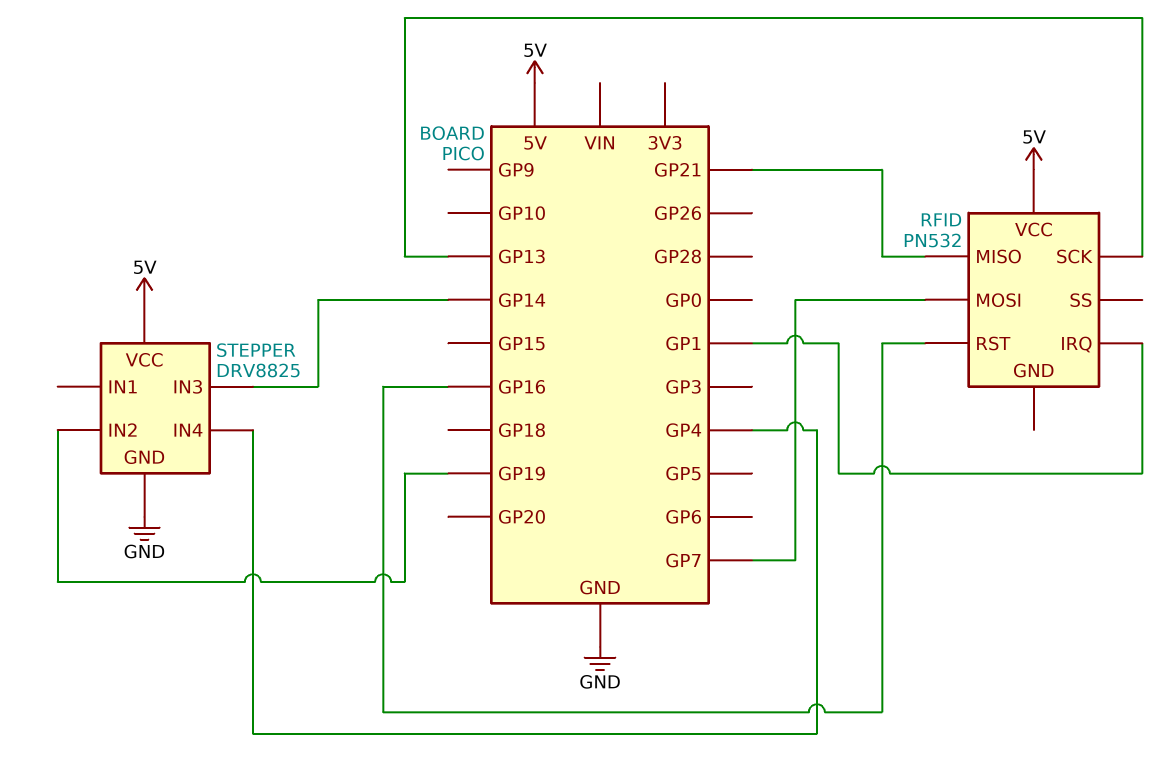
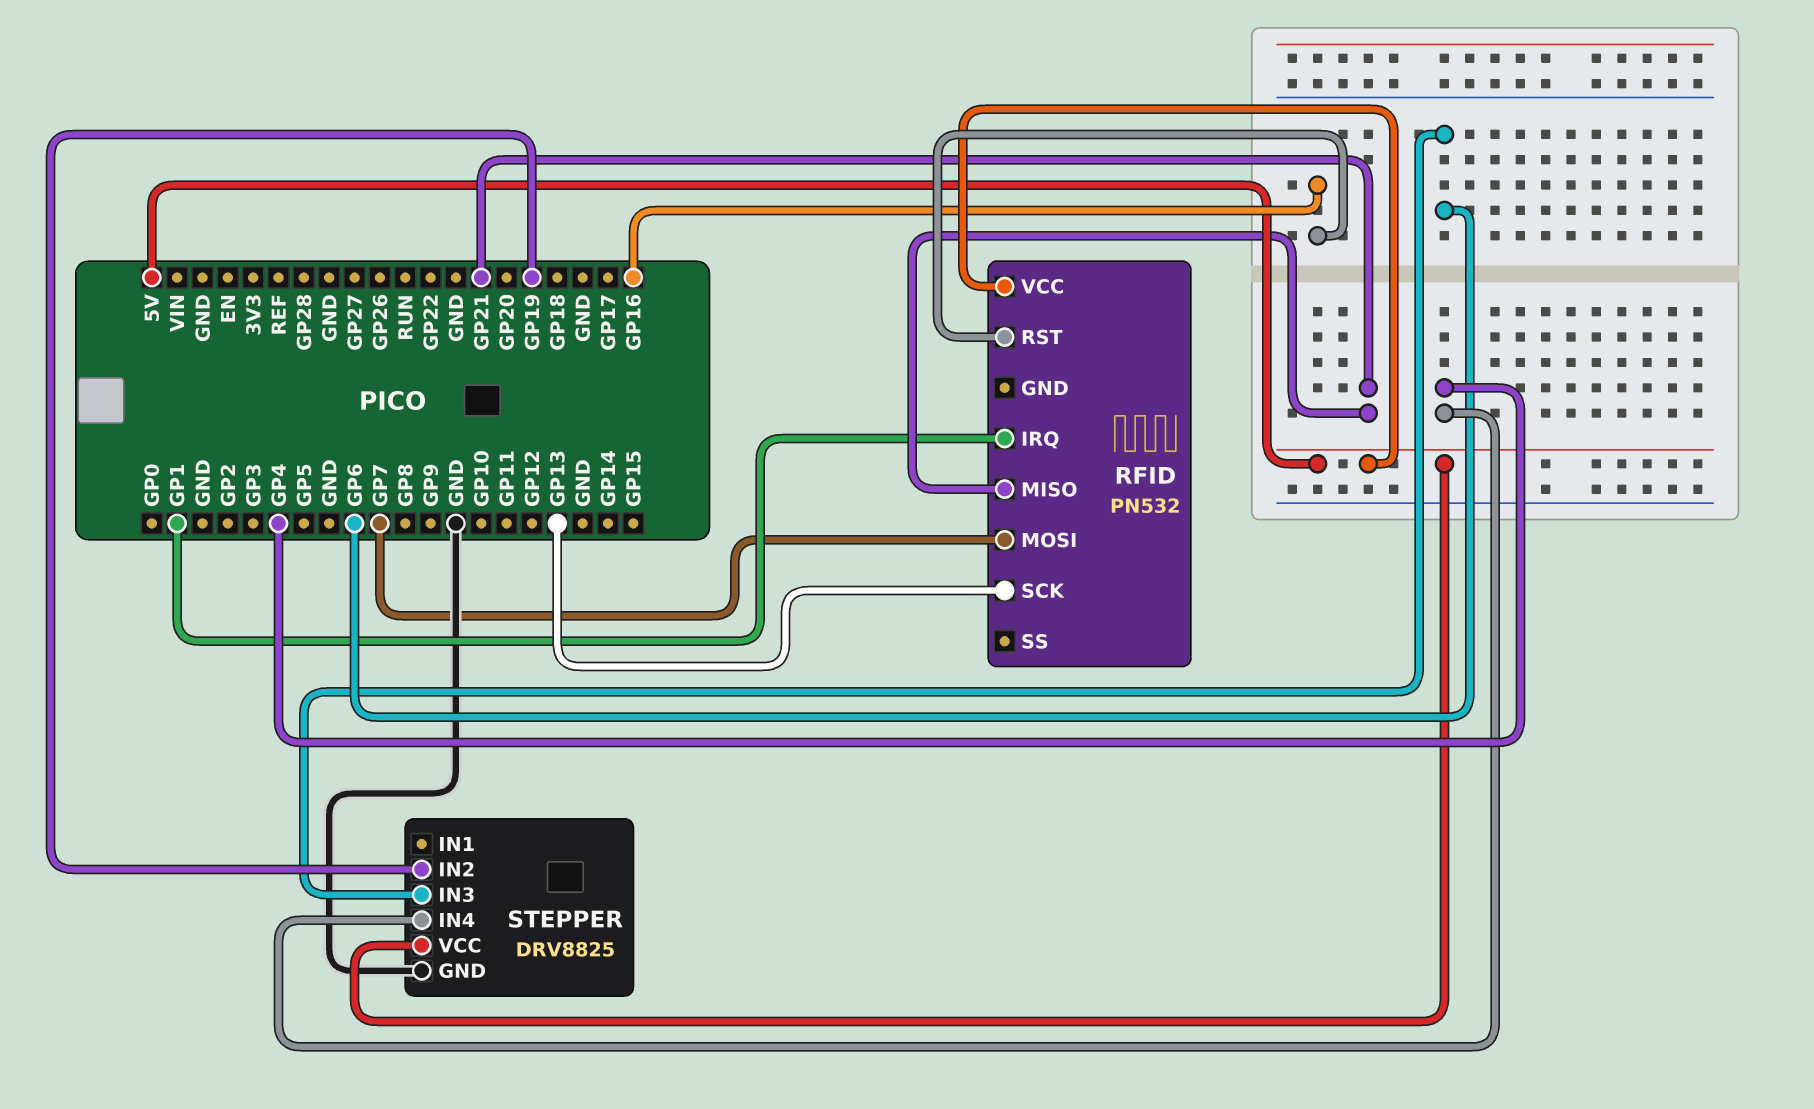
STEPPER pin IN3: GP14 -> GP6

